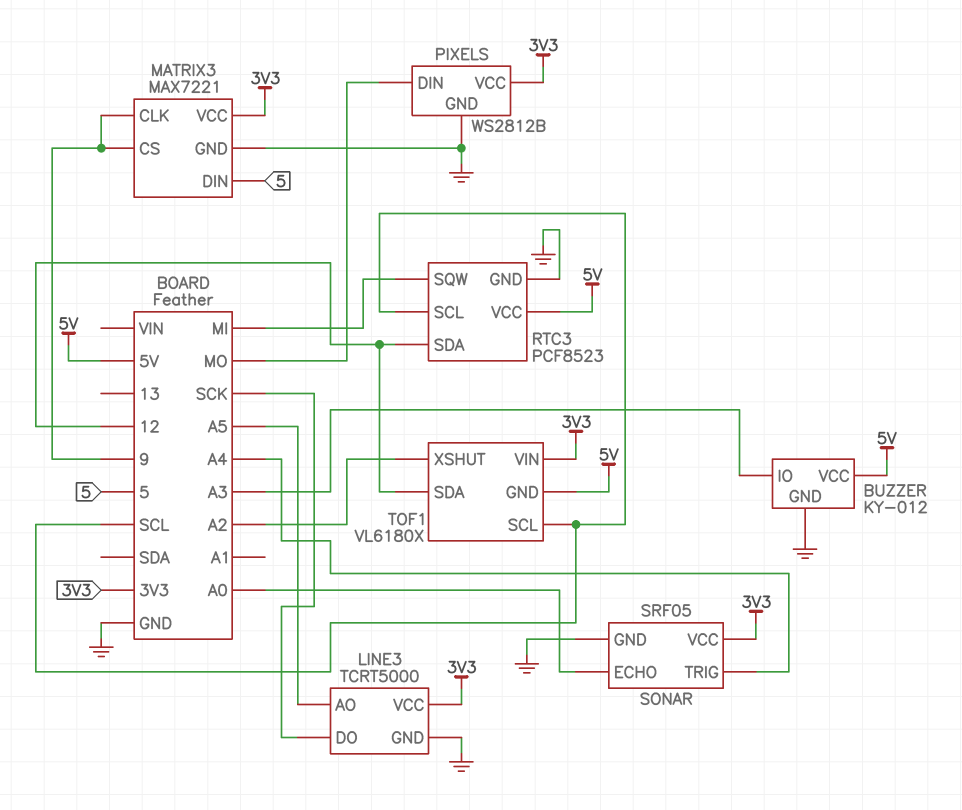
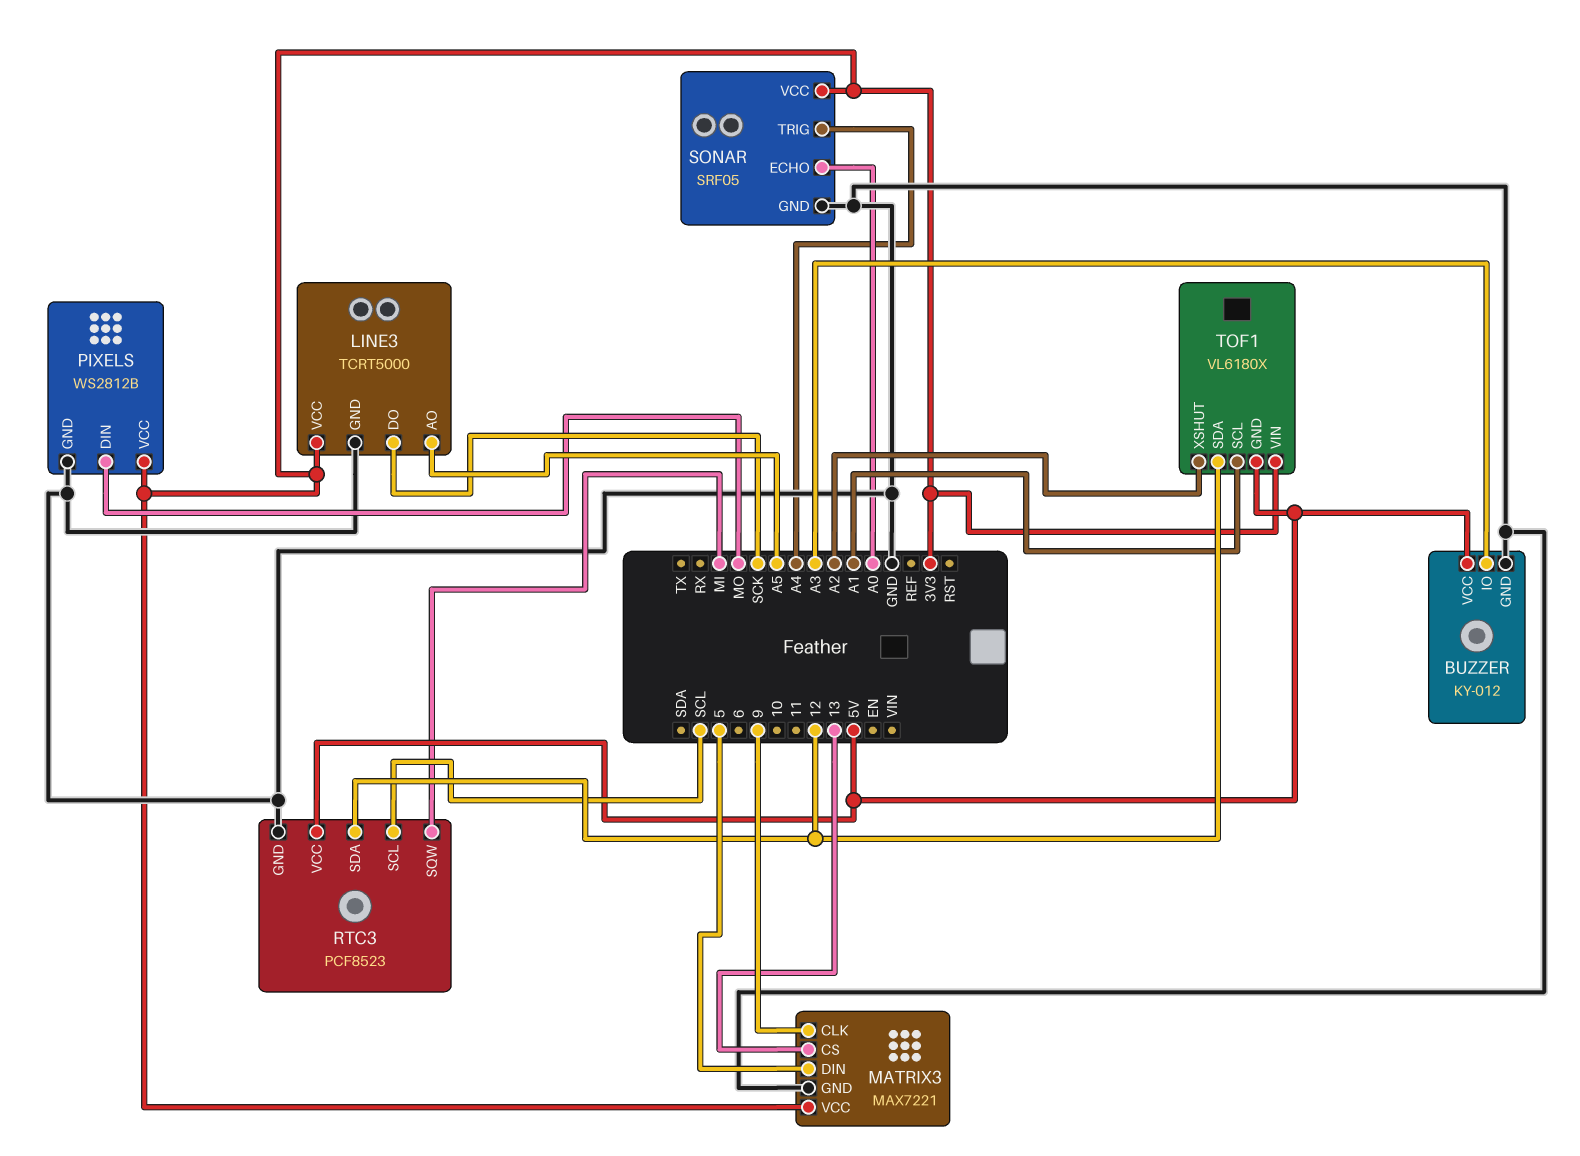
MATRIX3 pin CS: 9 -> 13
TOF1 pin SCL: SCL -> A1

